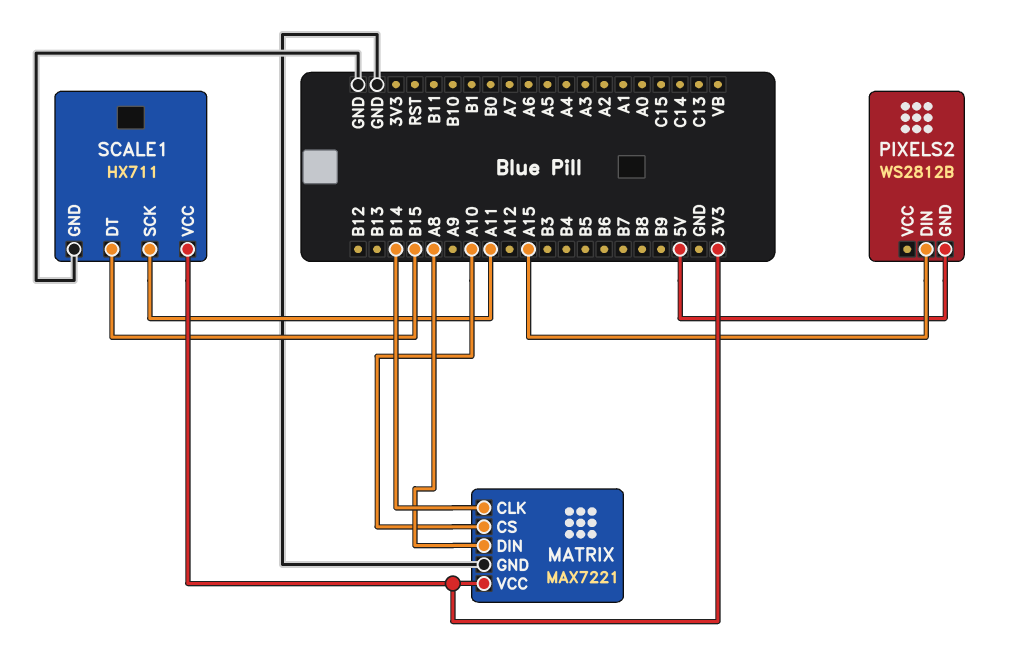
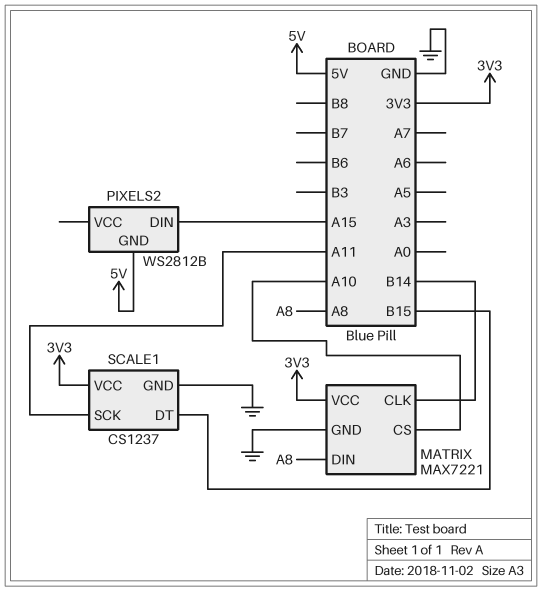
SCALE1: HX711 -> CS1237

